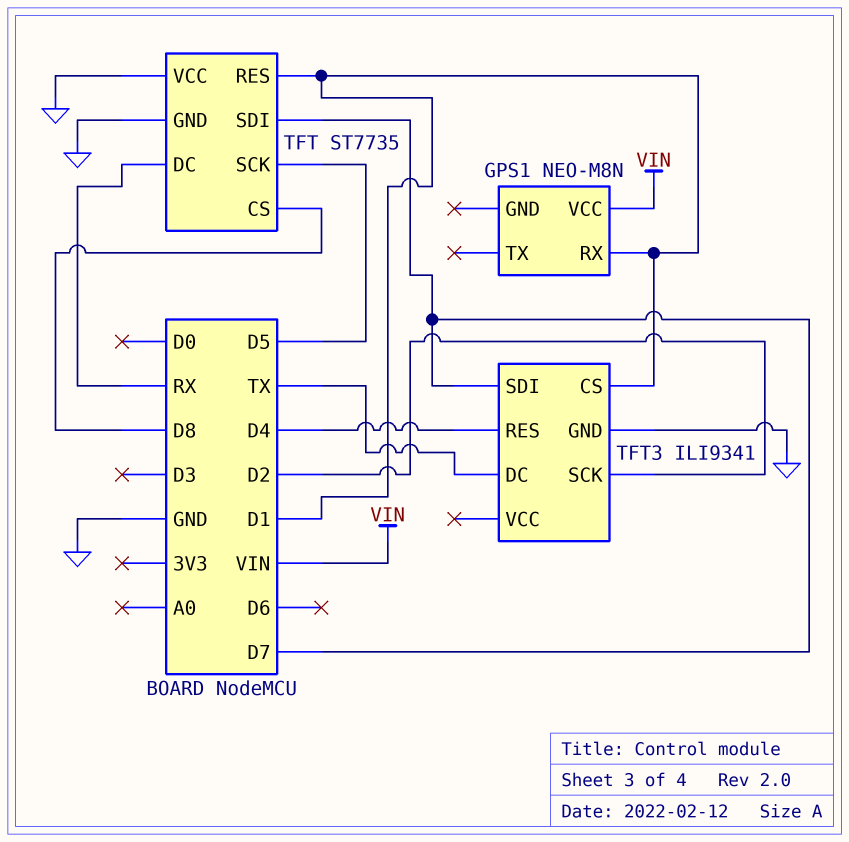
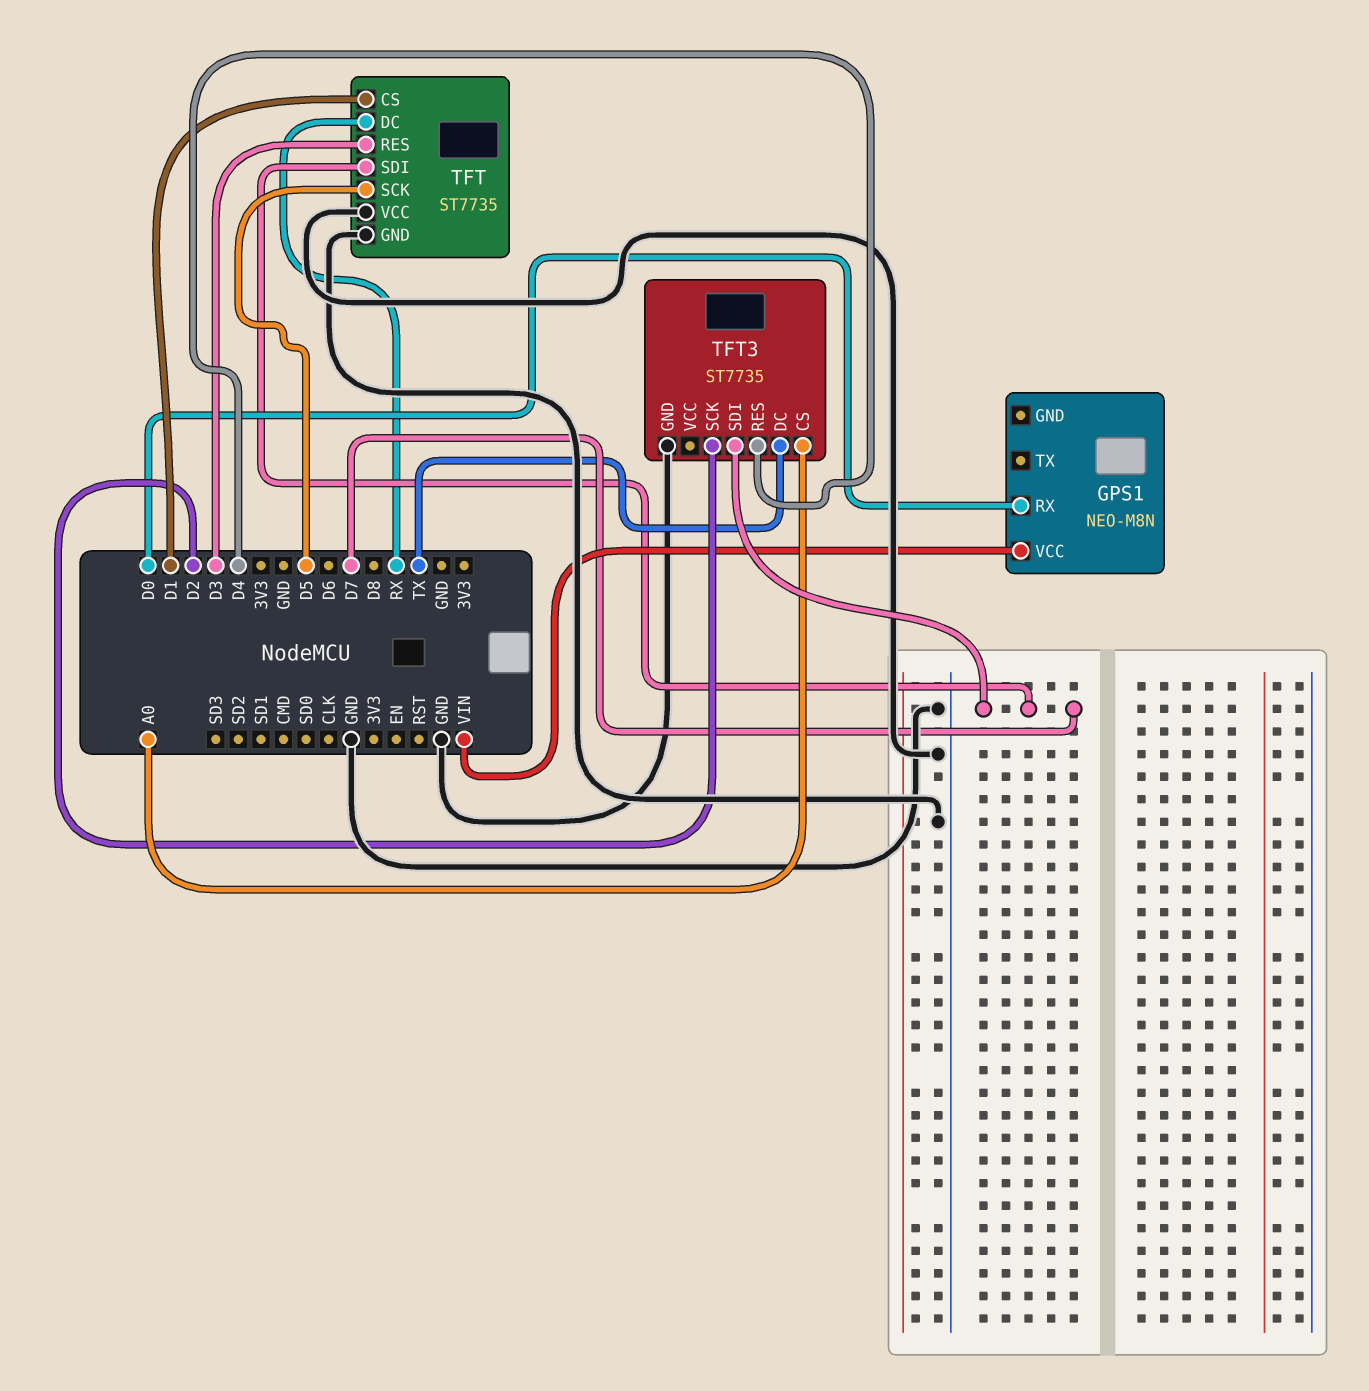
GPS1 pin RX: D1 -> D0
TFT pin CS: D8 -> D1
TFT pin RES: D1 -> D3
TFT3: ILI9341 -> ST7735
TFT3 pin CS: D1 -> A0

